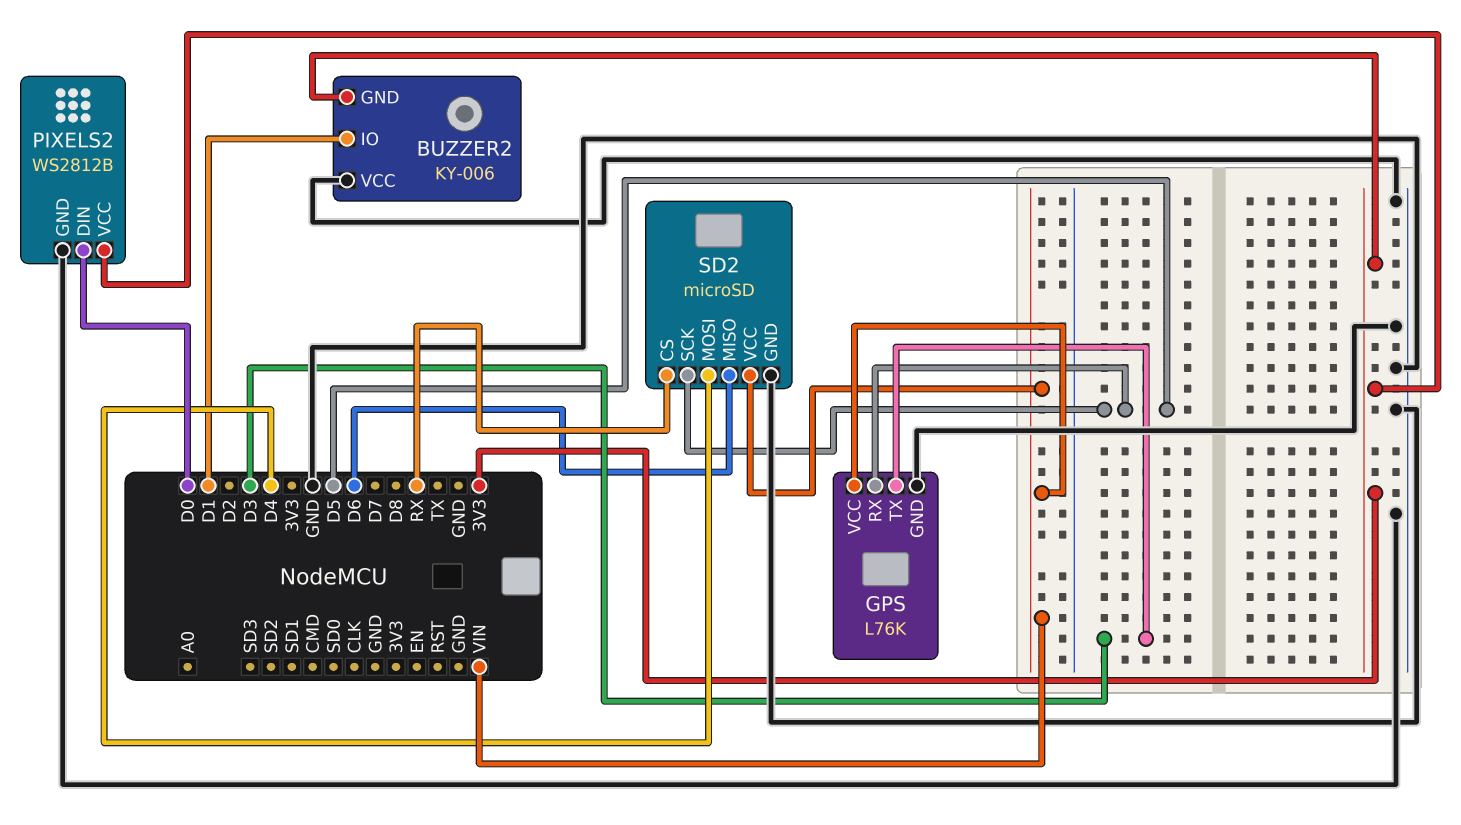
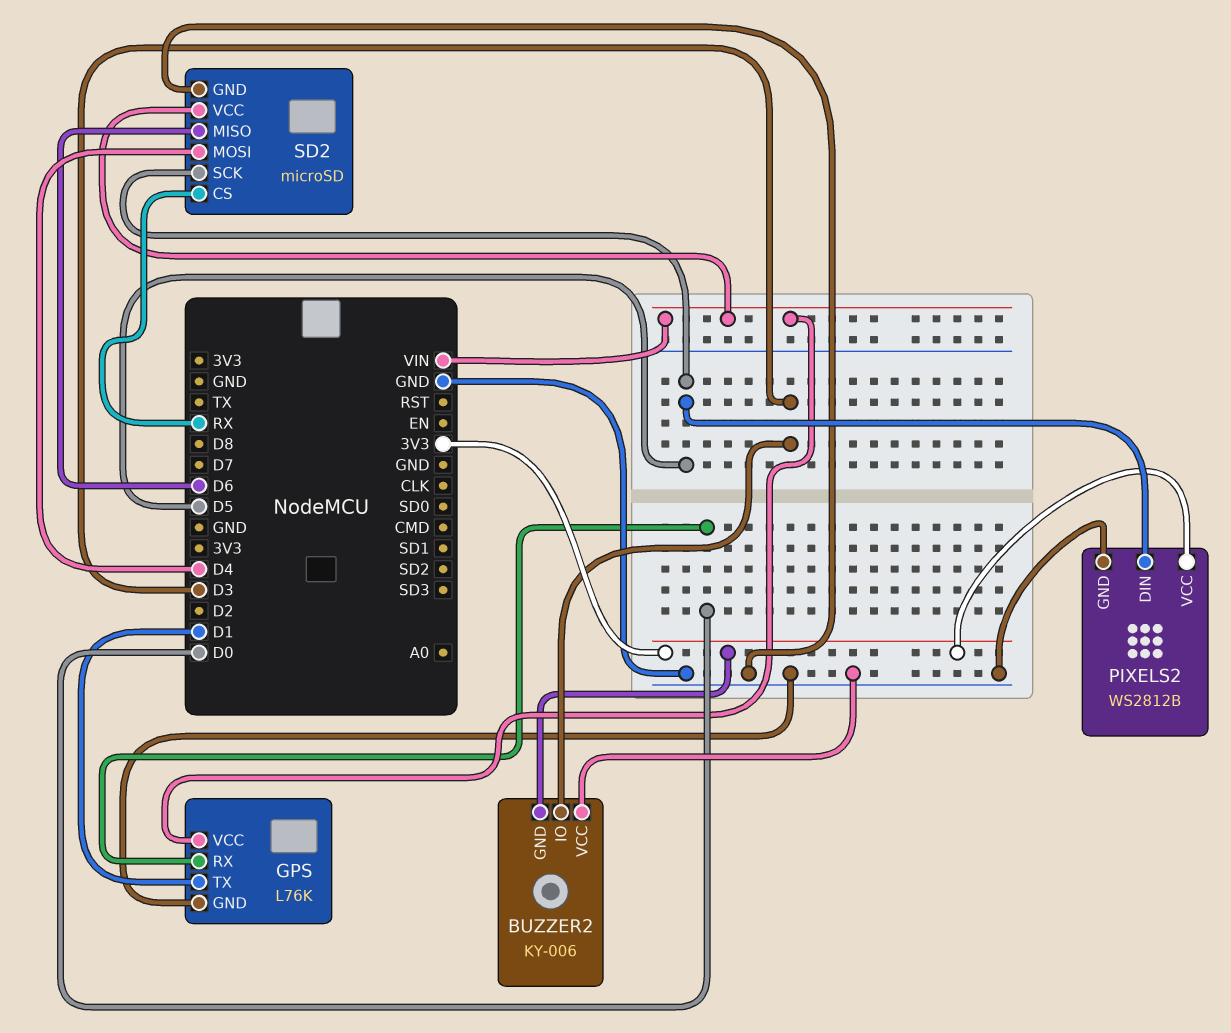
BUZZER2 pin IO: D1 -> D3
GPS pin RX: D5 -> D0
GPS pin TX: D3 -> D1
PIXELS2 pin DIN: D0 -> D5

